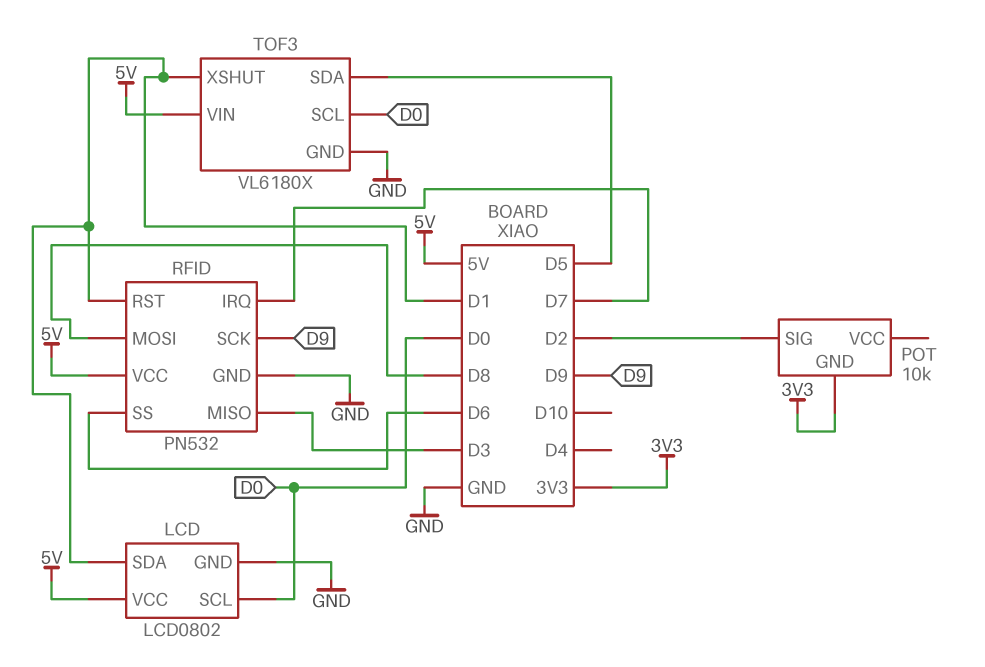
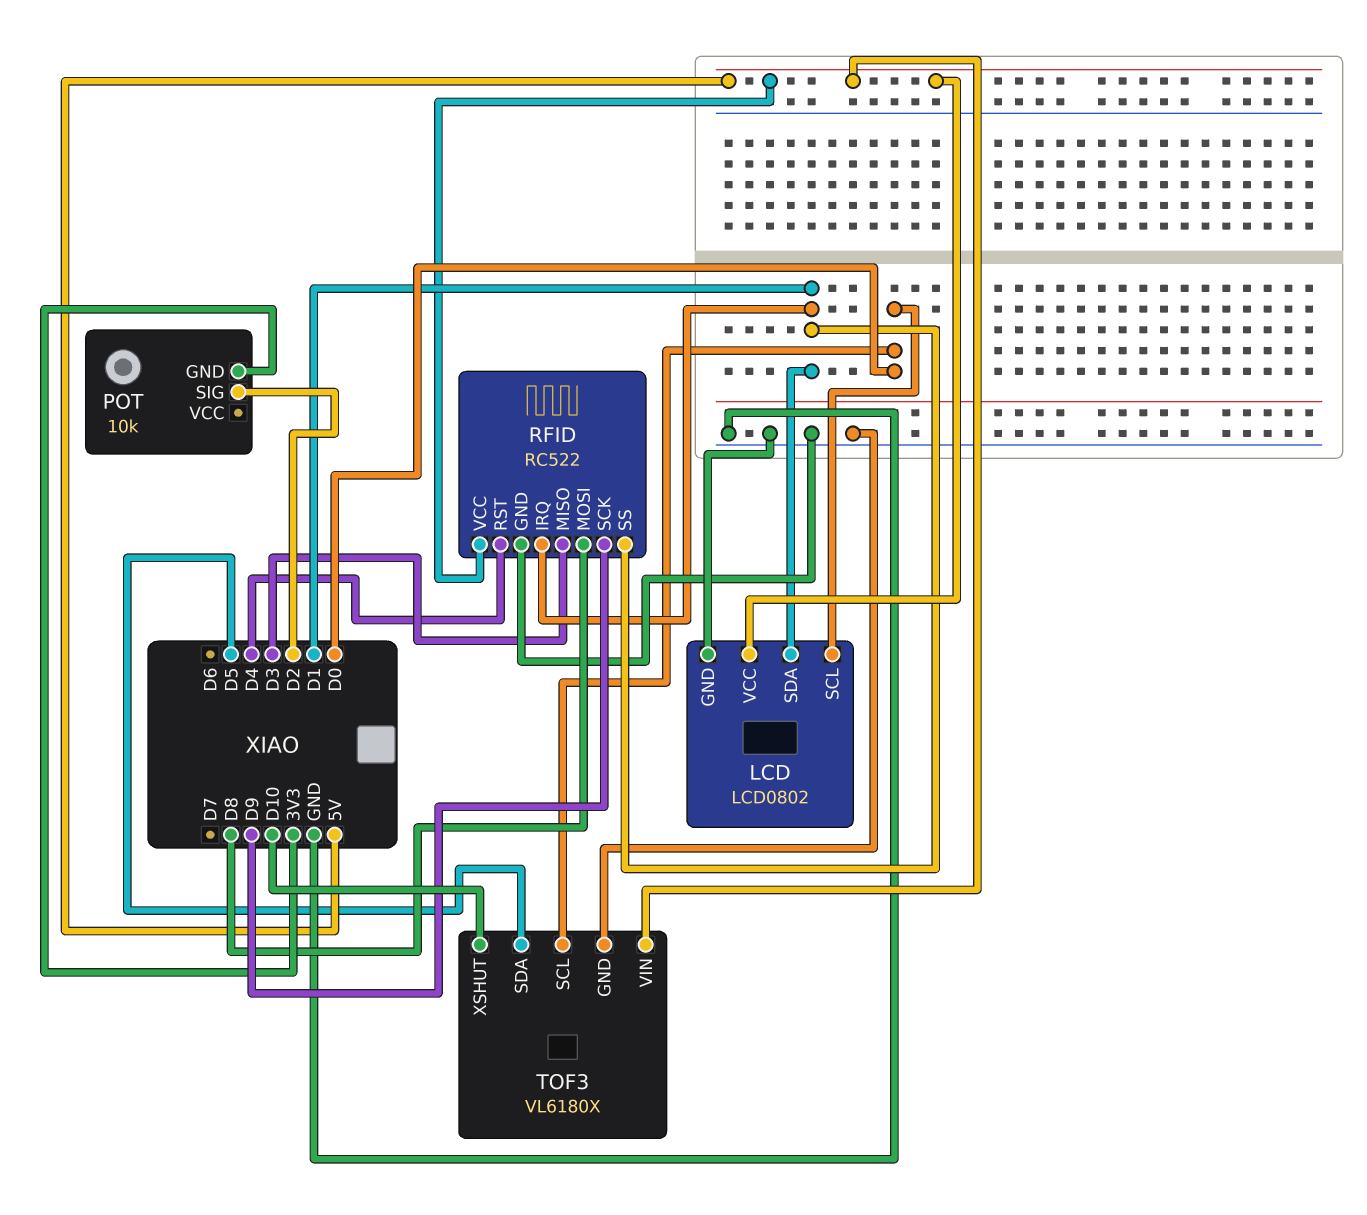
RFID: PN532 -> RC522
RFID pin IRQ: D7 -> D1
RFID pin RST: D1 -> D4
RFID pin SS: D6 -> D1
TOF3 pin XSHUT: D1 -> D10

